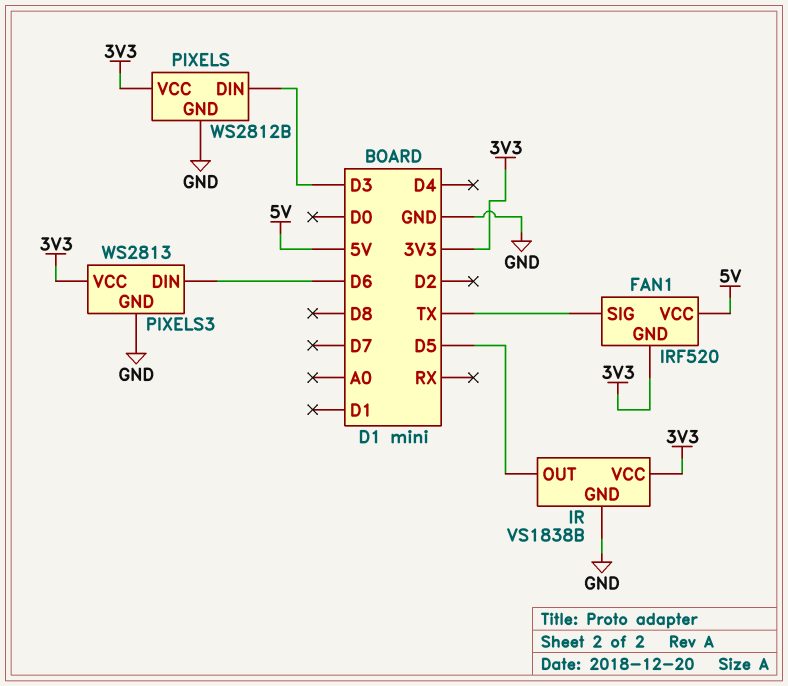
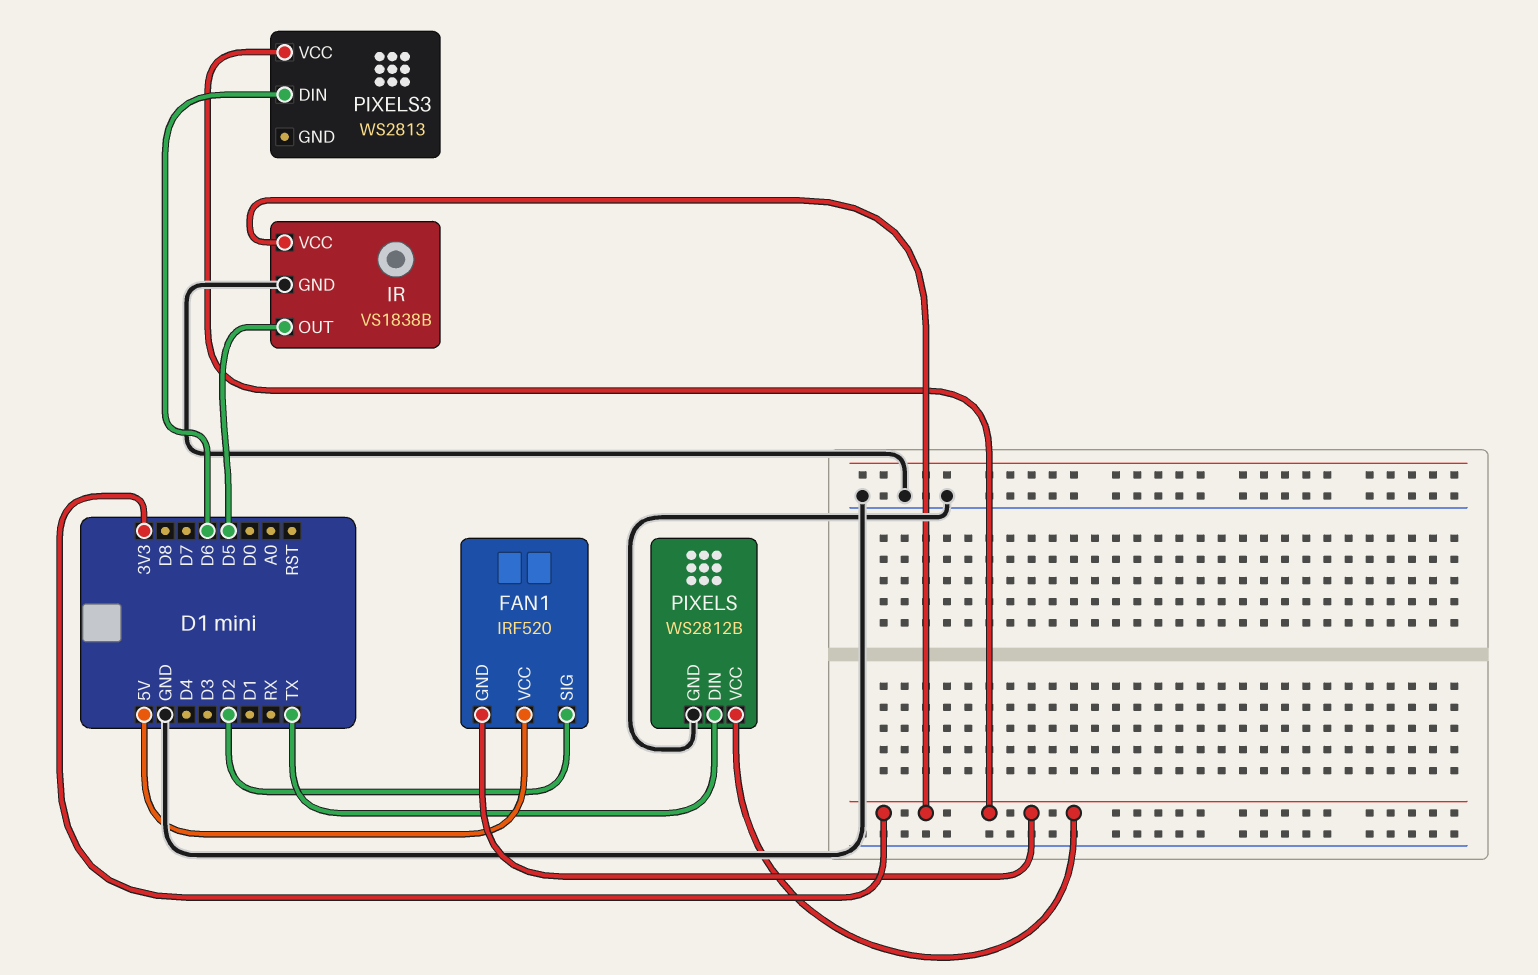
FAN1 pin SIG: TX -> D2
PIXELS pin DIN: D3 -> TX
PIXELS3 pin GND: GND -> none

